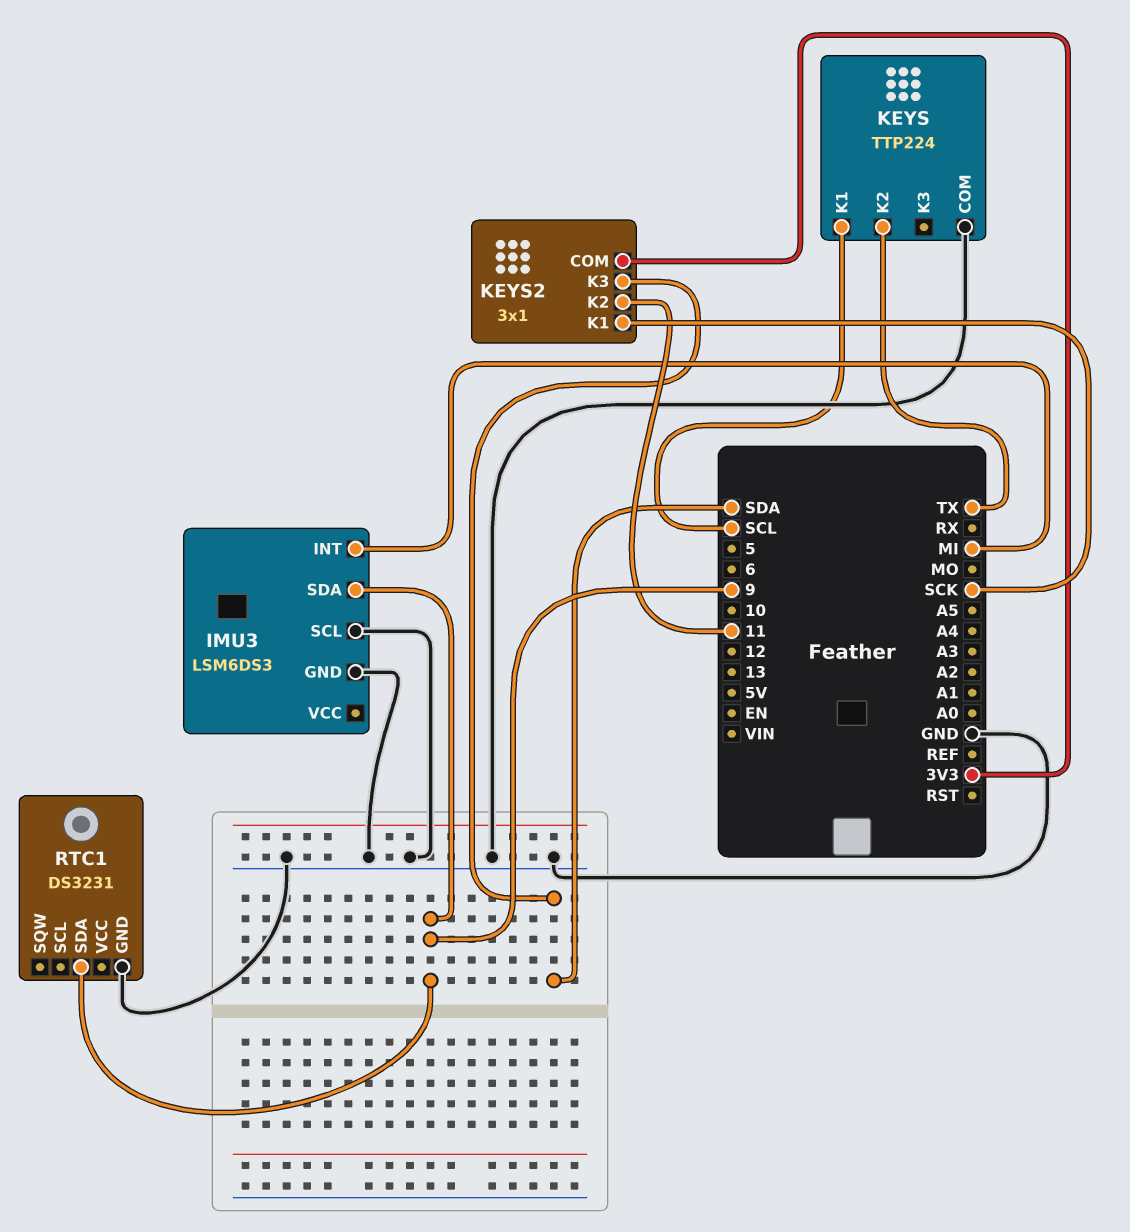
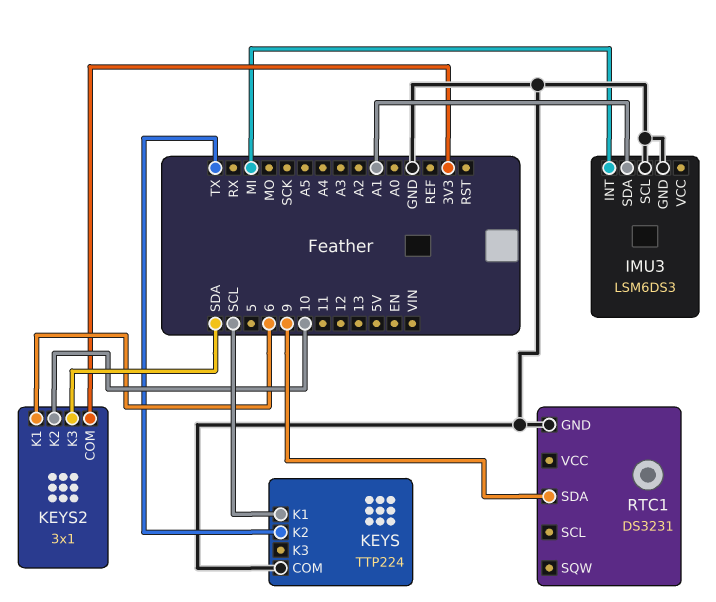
IMU3 pin SDA: 9 -> A1
KEYS2 pin K1: SCK -> 6
KEYS2 pin K2: 11 -> 10

